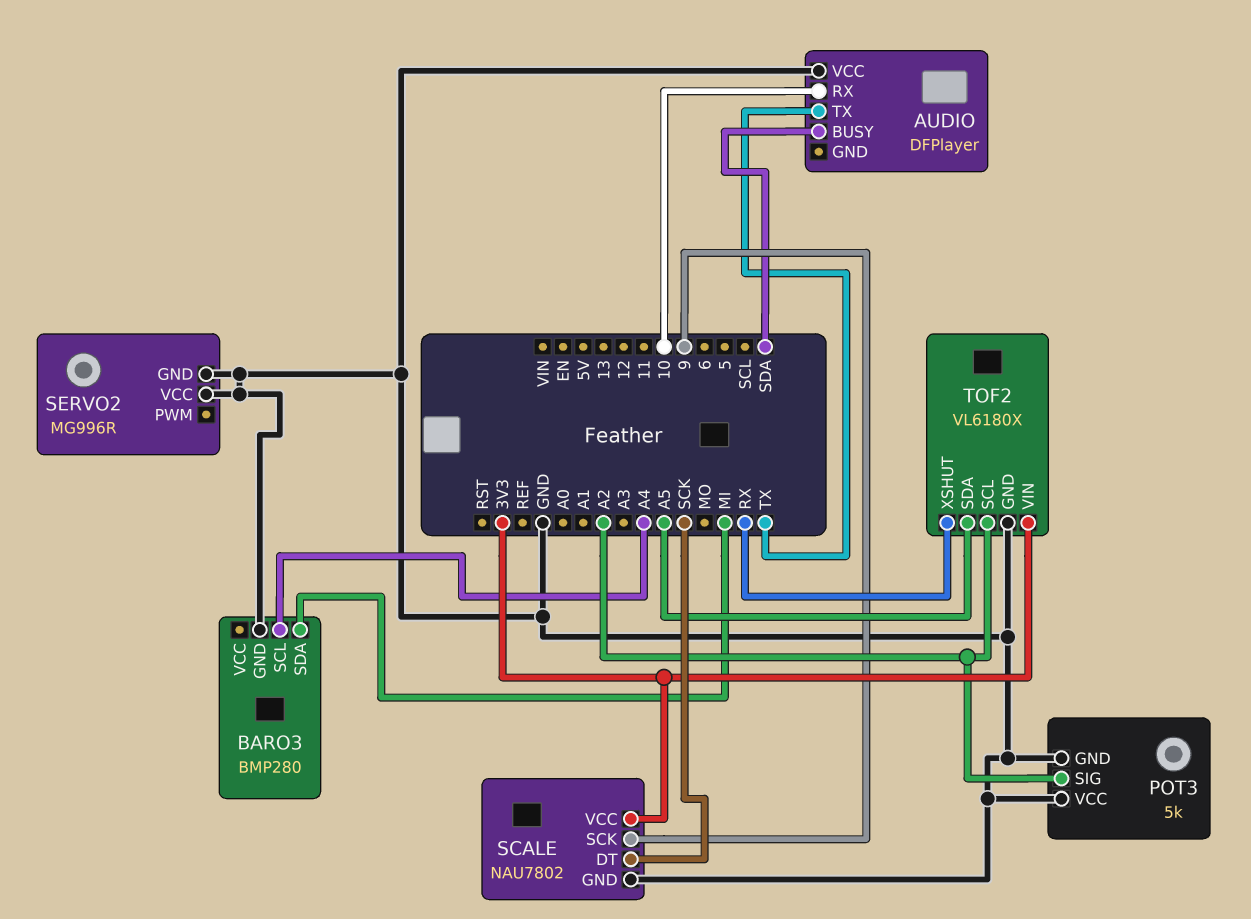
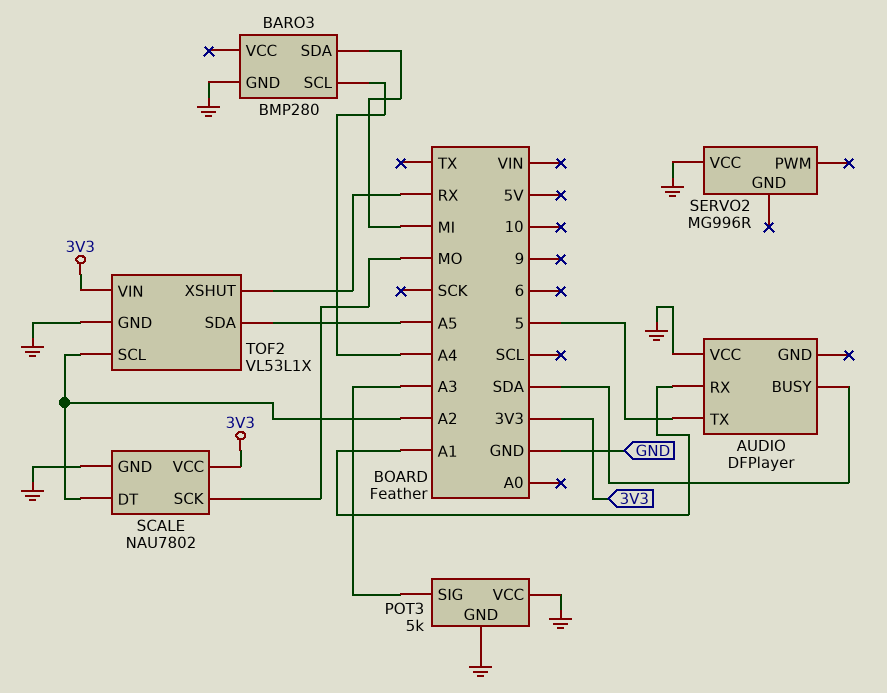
AUDIO pin RX: 10 -> A1
AUDIO pin TX: TX -> 5
POT3 pin SIG: A2 -> A3
SCALE pin DT: SCK -> A2
SCALE pin SCK: 9 -> MO
SERVO2 pin GND: GND -> none
TOF2: VL6180X -> VL53L1X

